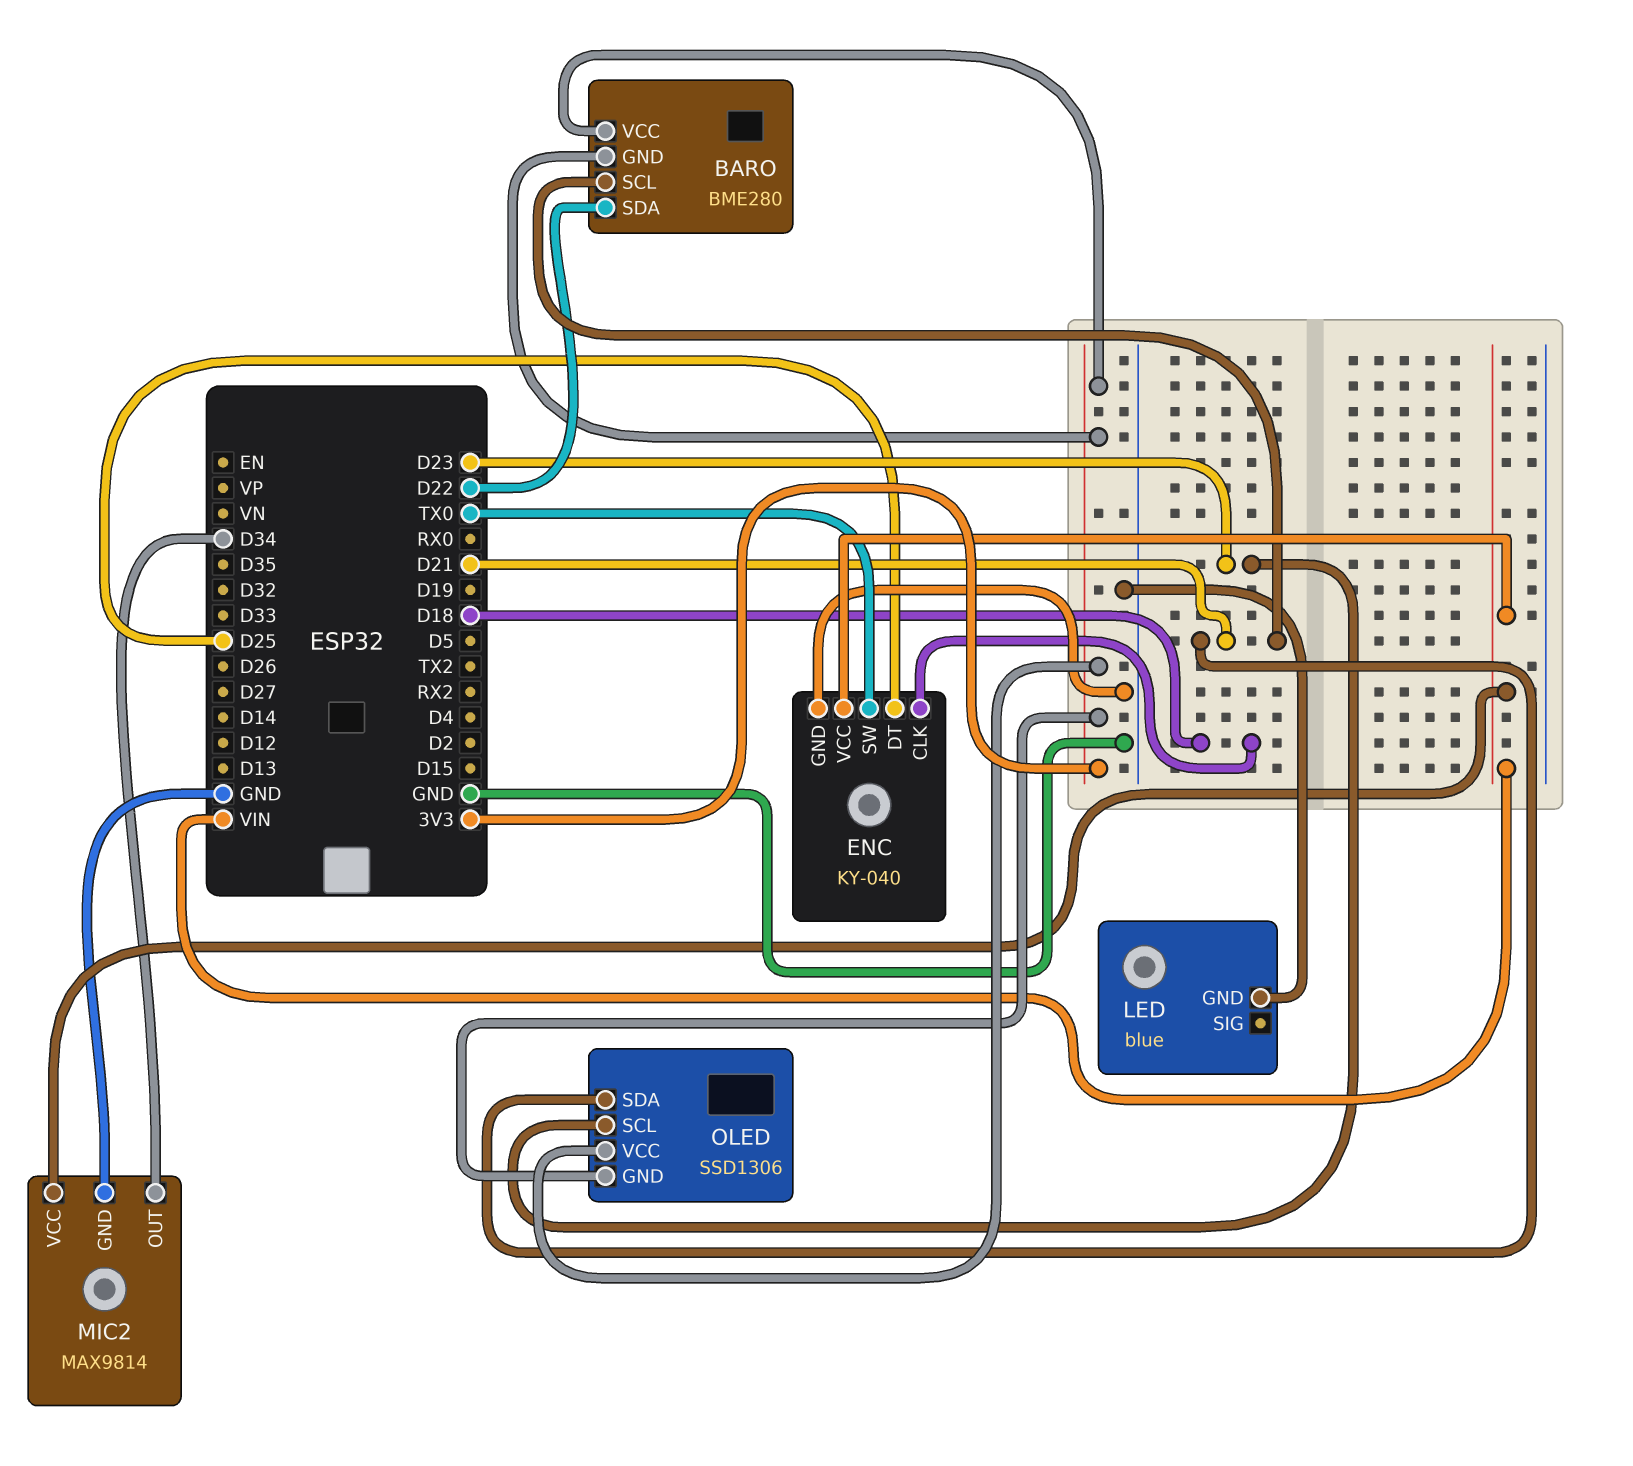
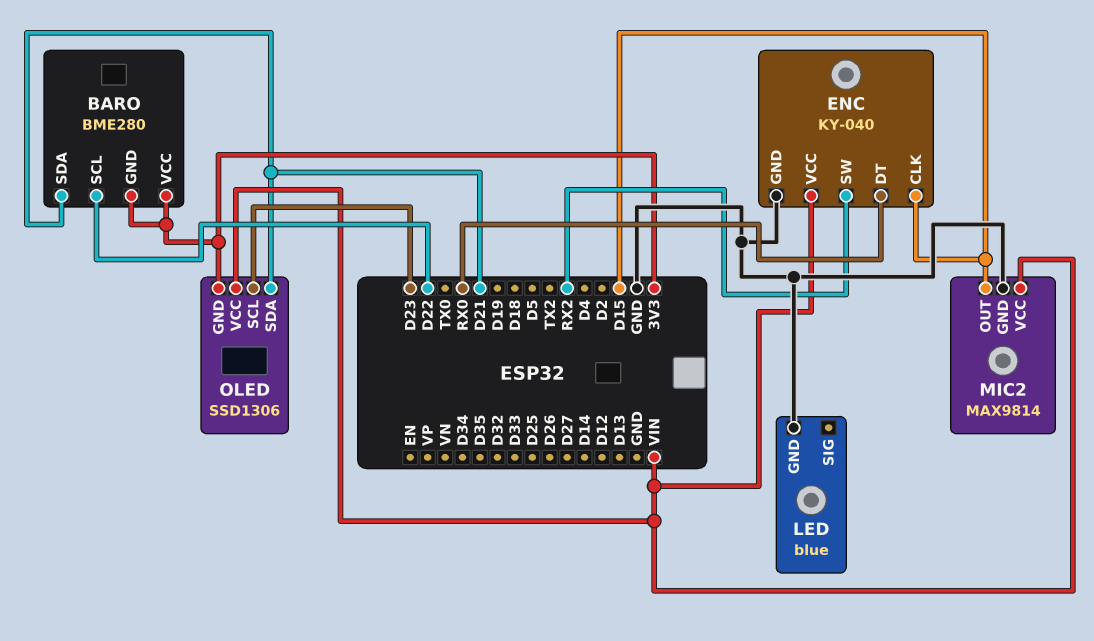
BARO pin SCL: D21 -> D22
BARO pin SDA: D22 -> D21
ENC pin CLK: D18 -> D15
ENC pin DT: D25 -> RX0
ENC pin SW: TX0 -> RX2
MIC2 pin OUT: D34 -> D15
OLED pin VCC: 3V3 -> VIN

